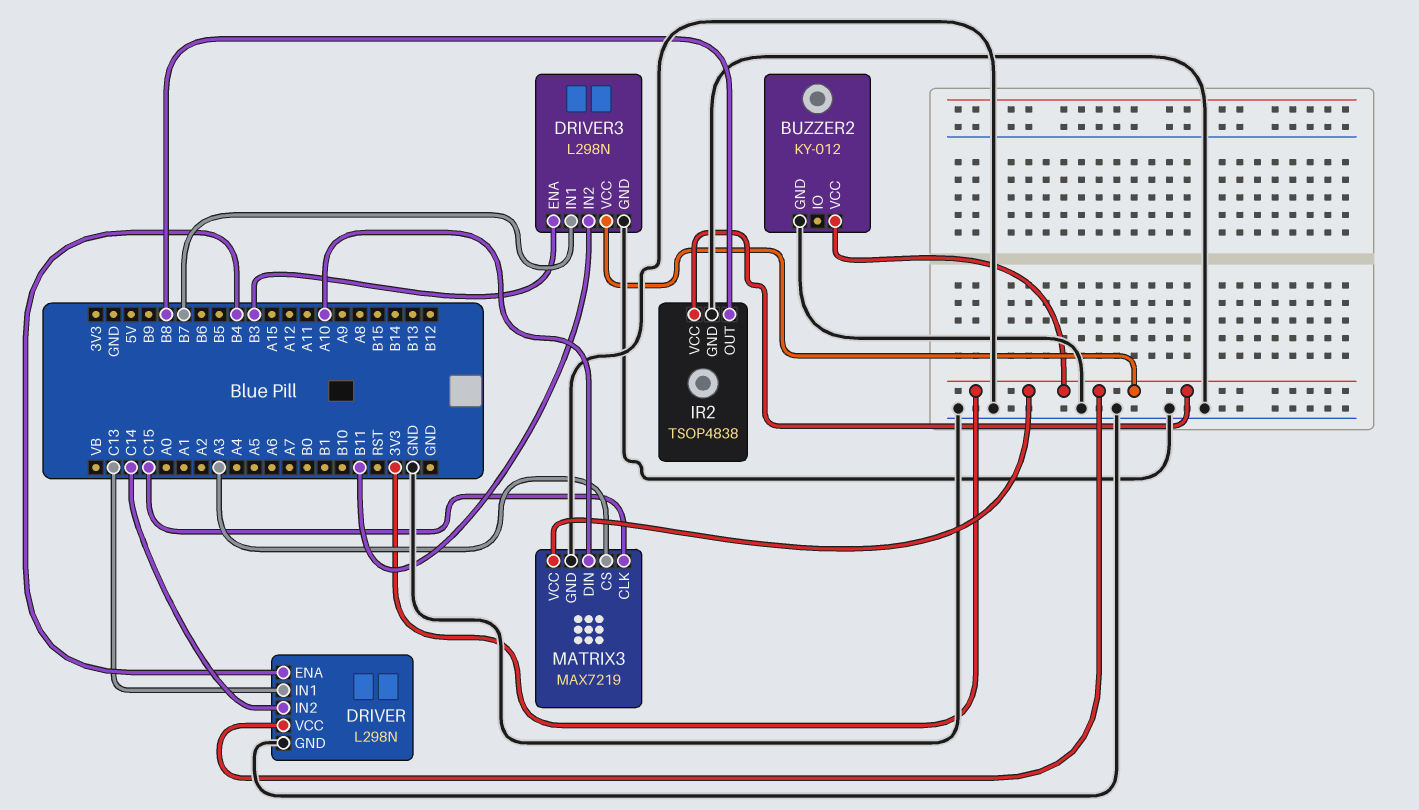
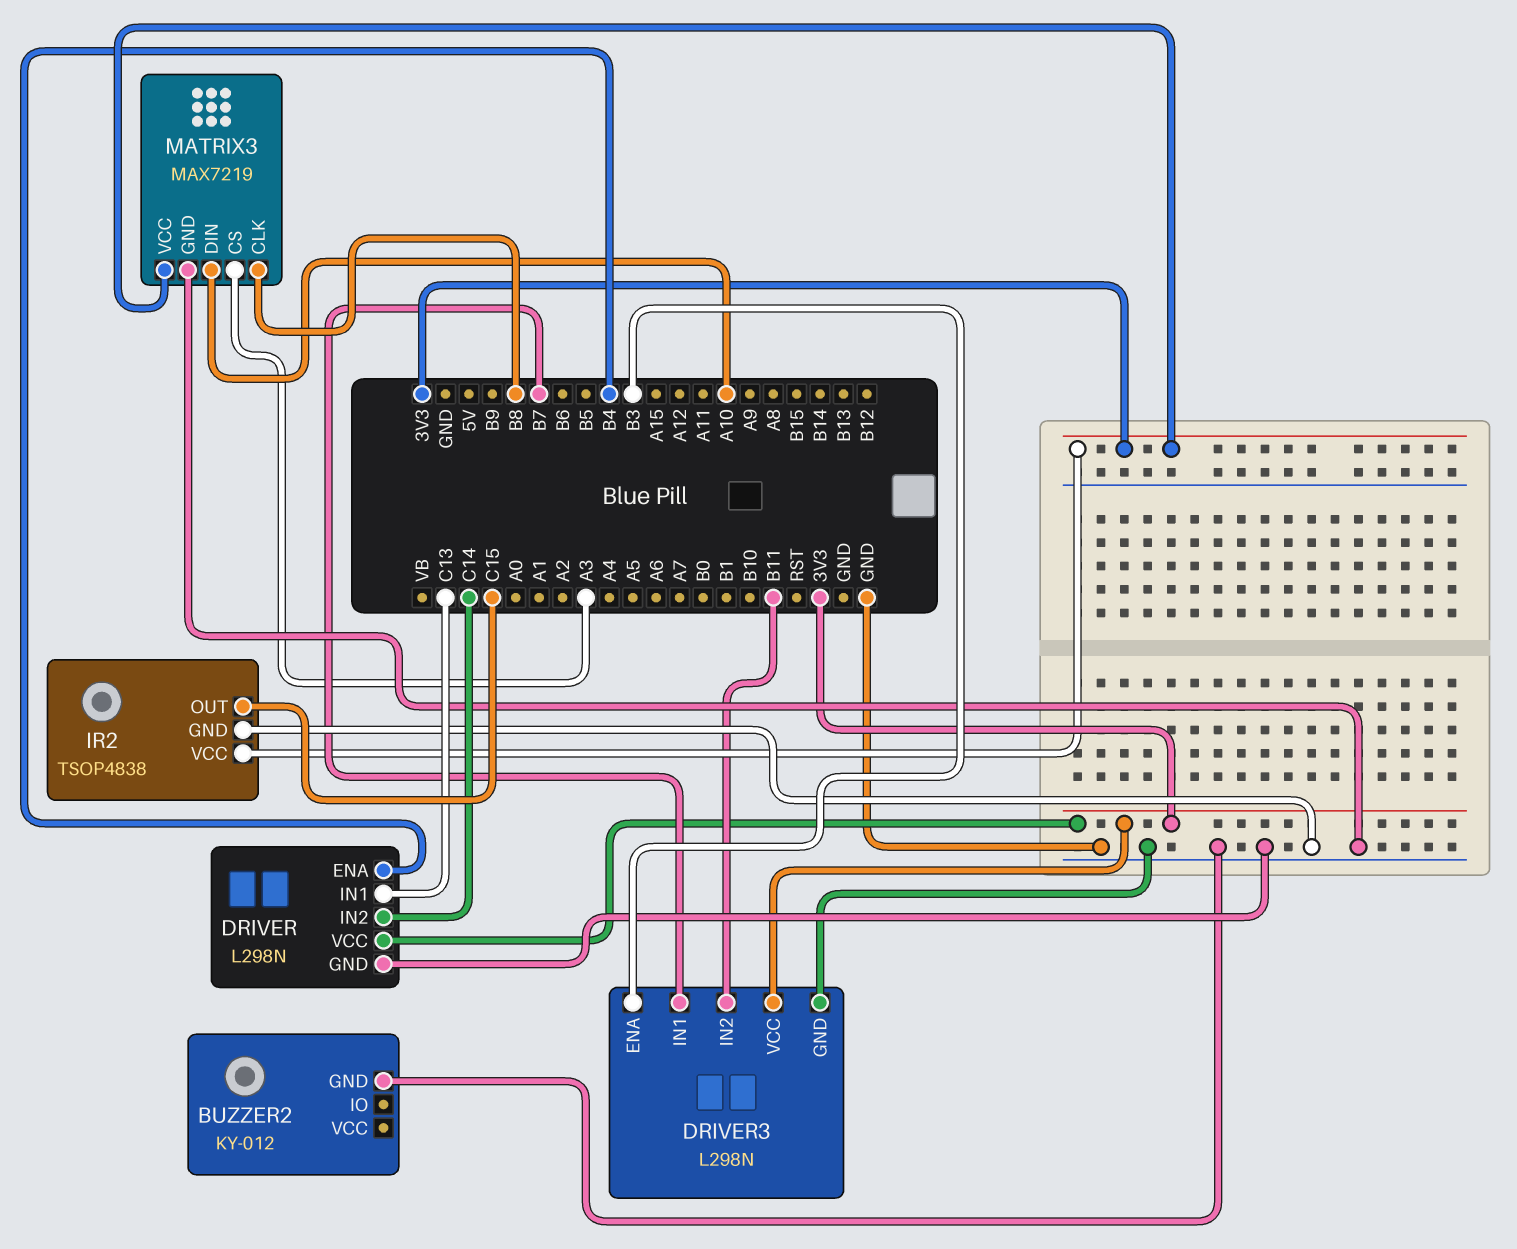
BUZZER2 pin VCC: 3V3 -> none
IR2 pin OUT: B8 -> C15
MATRIX3 pin CLK: C15 -> B8

